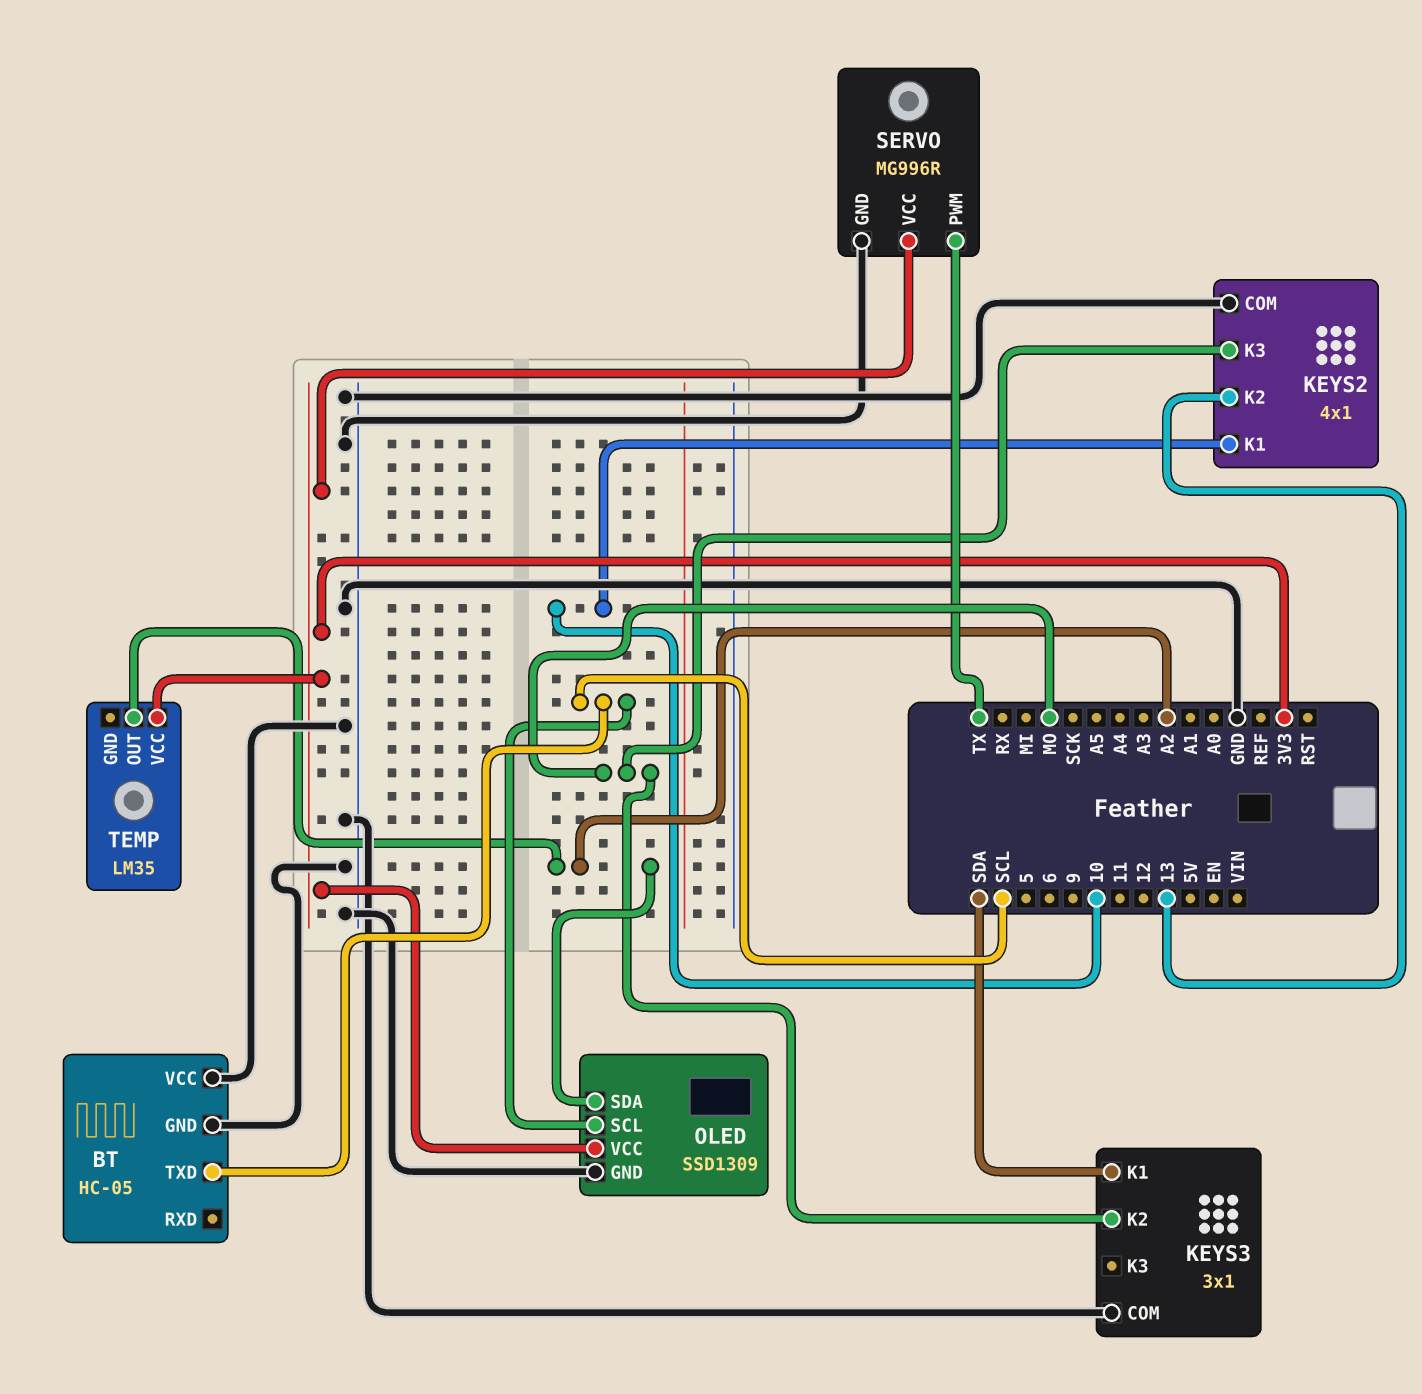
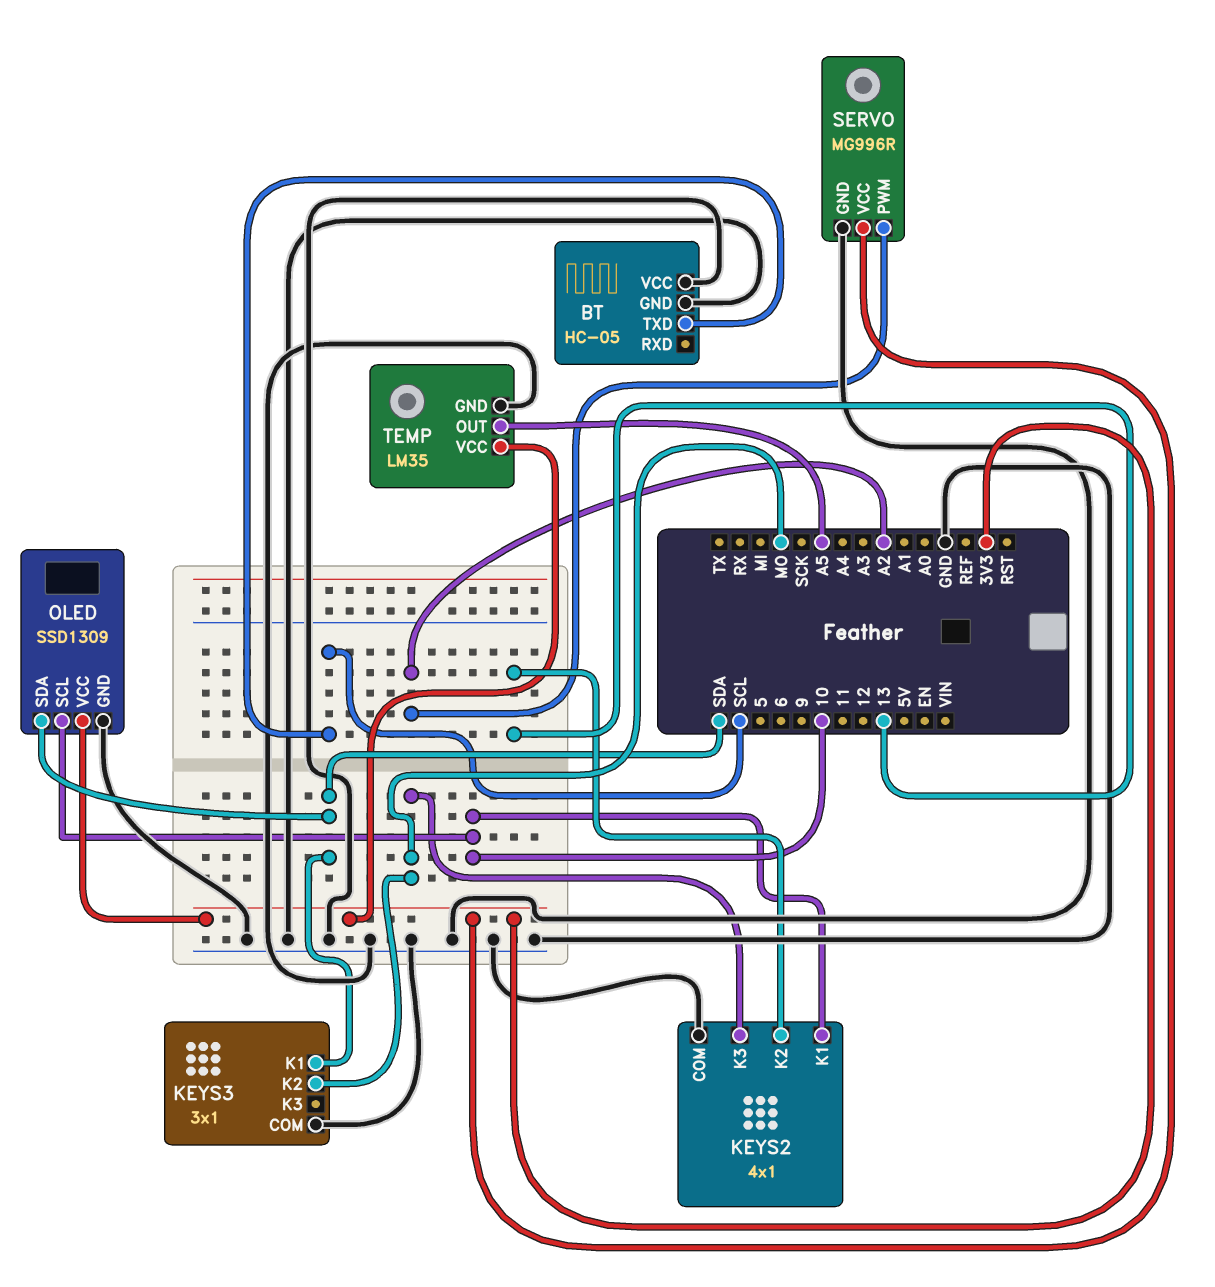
OLED pin SCL: SCL -> 10
OLED pin SDA: A2 -> SDA
SERVO pin PWM: TX -> A2
TEMP pin GND: none -> GND
TEMP pin OUT: A2 -> A5

